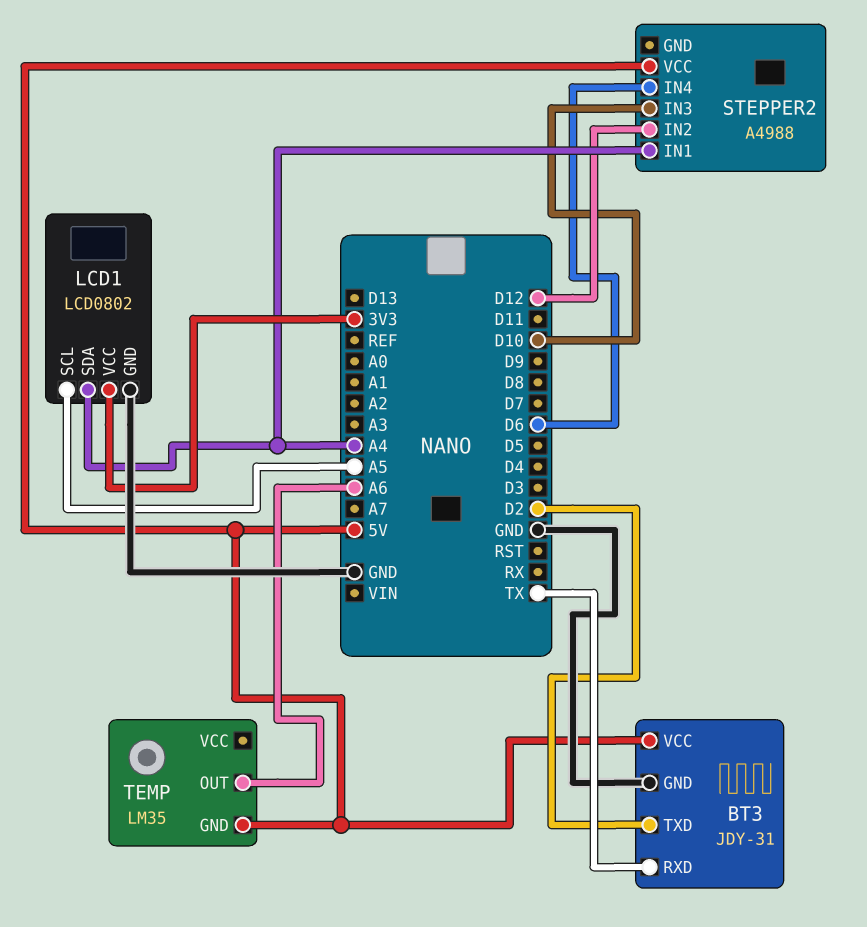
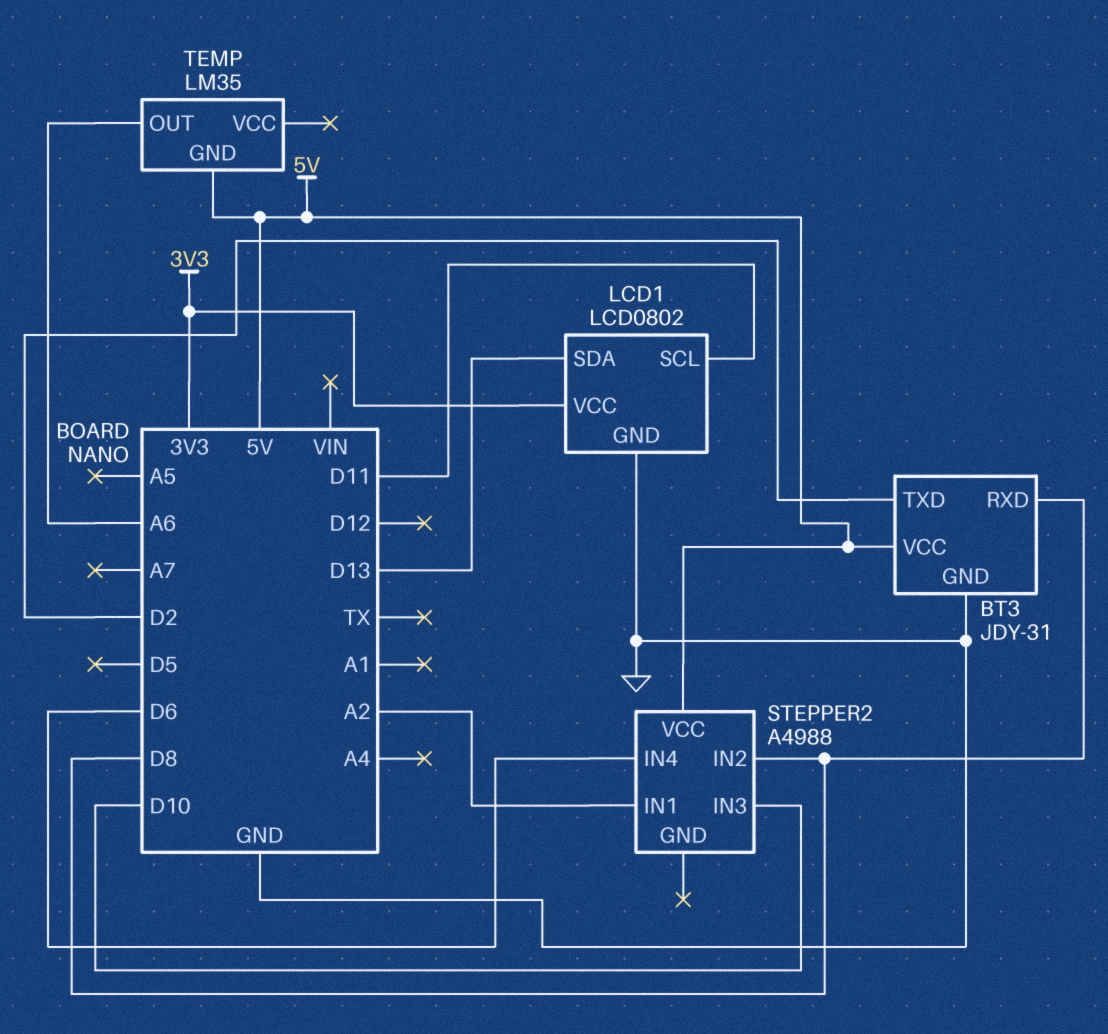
BT3 pin RXD: TX -> D8
LCD1 pin SCL: A5 -> D11
LCD1 pin SDA: A4 -> D13
STEPPER2 pin IN1: A4 -> A2
STEPPER2 pin IN2: D12 -> D8

